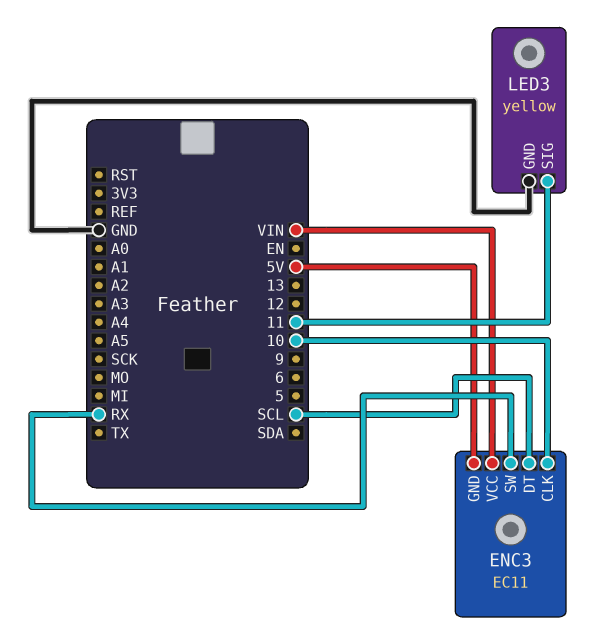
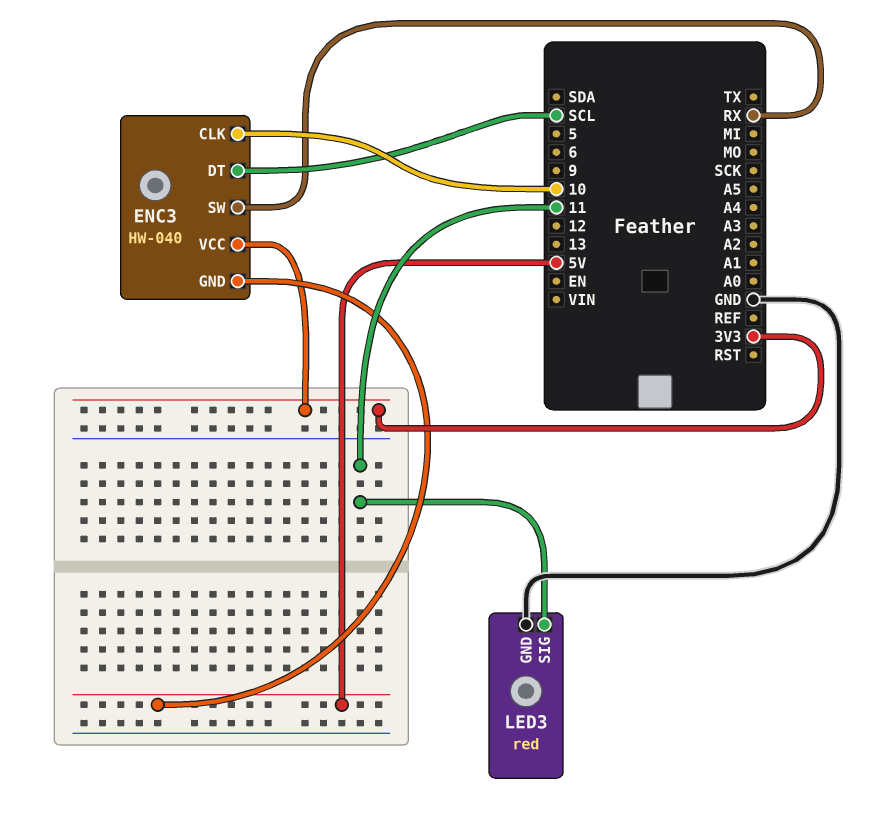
ENC3: EC11 -> HW-040
ENC3 pin VCC: VIN -> 3V3
LED3: yellow -> red

